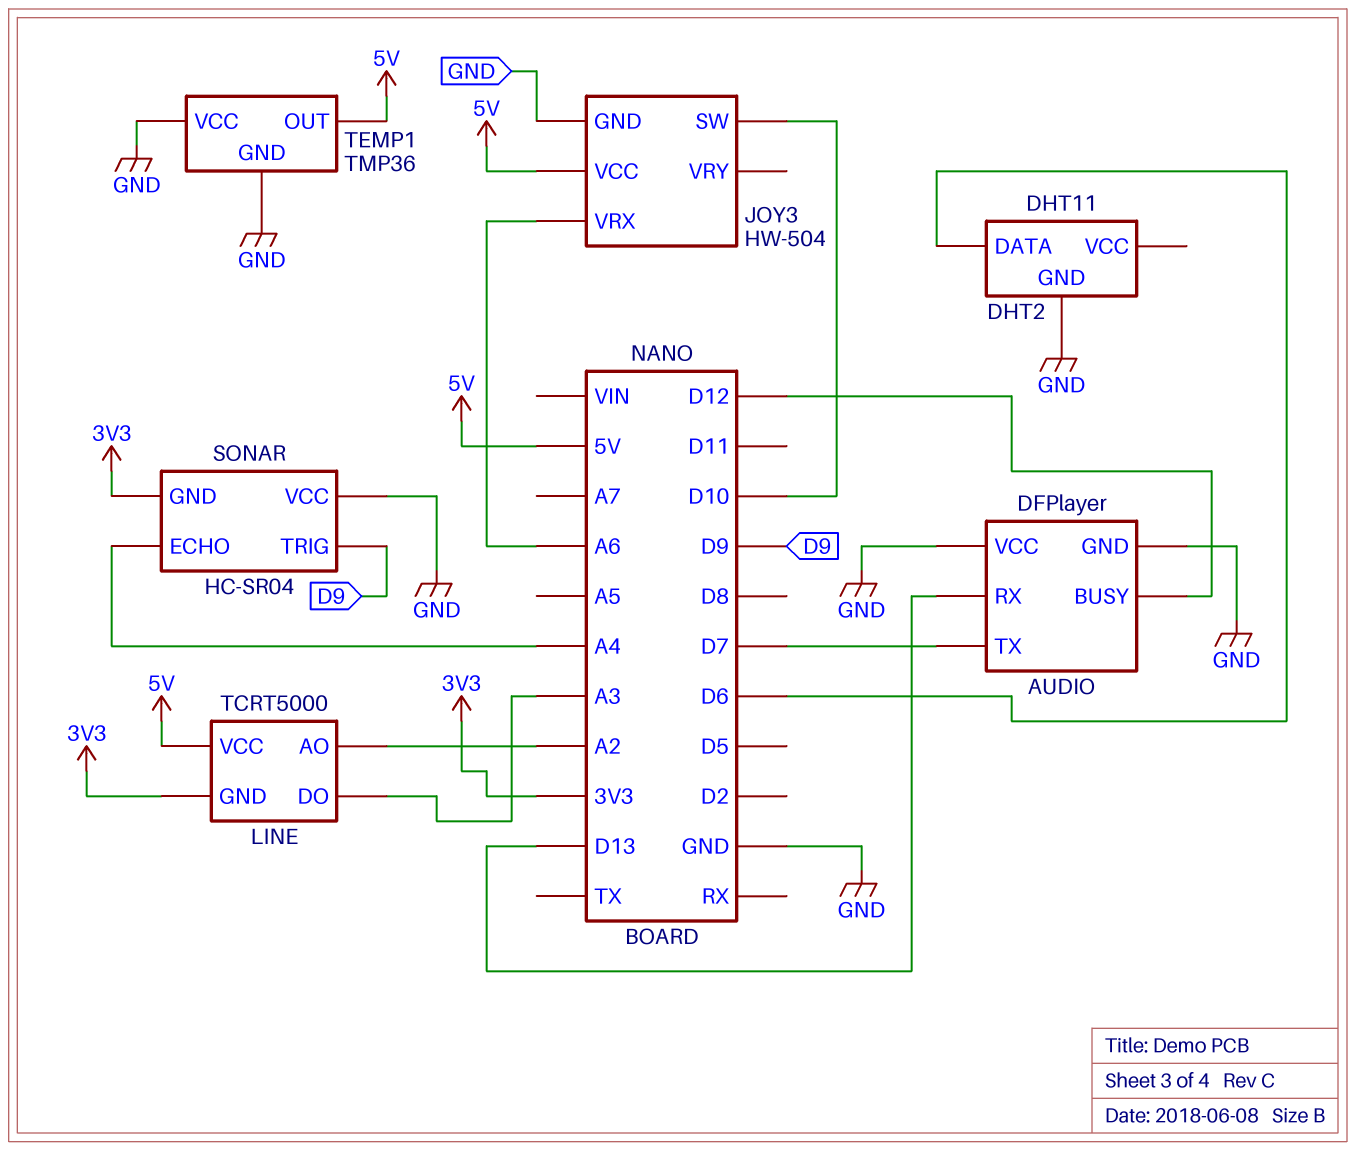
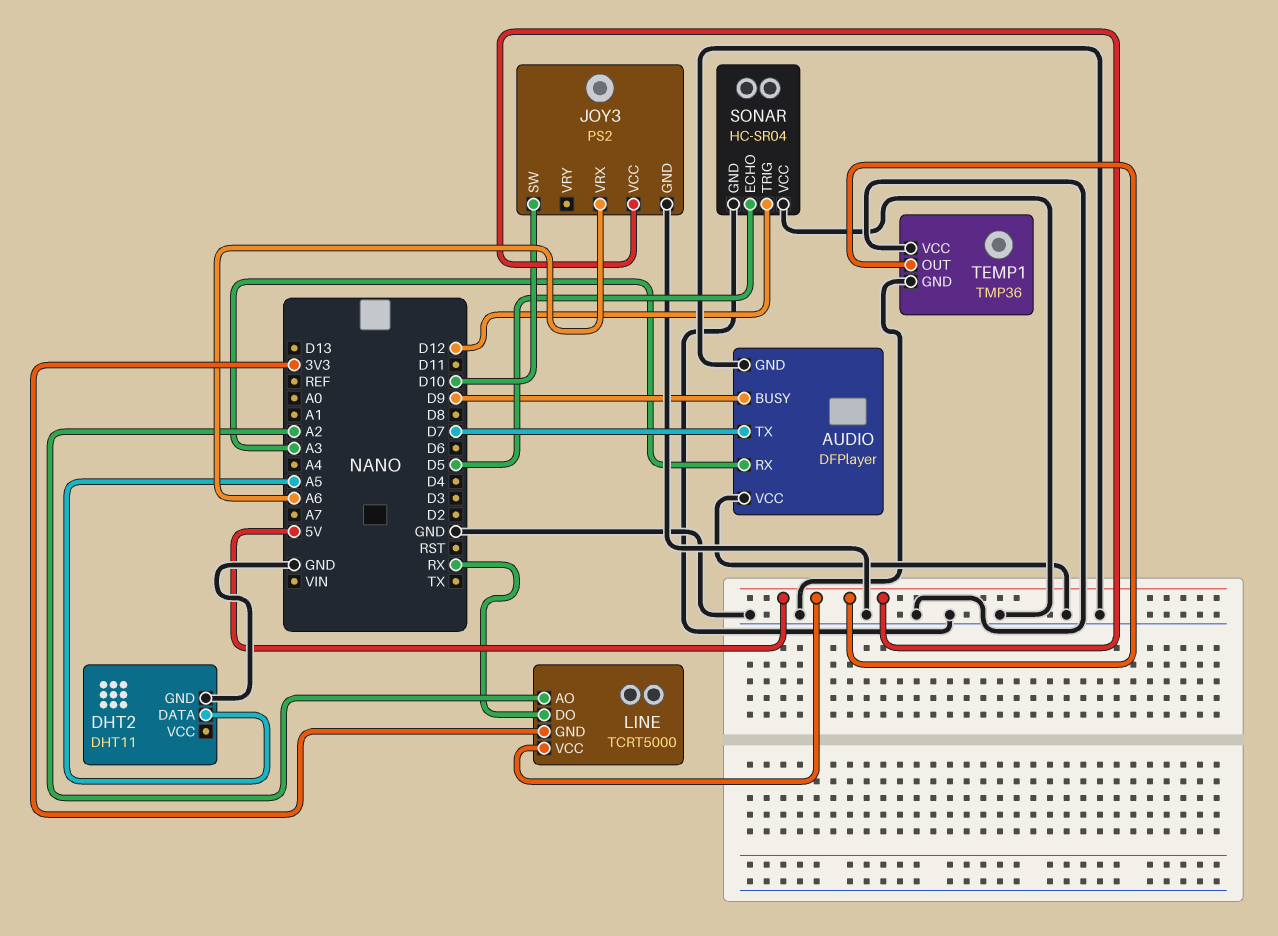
AUDIO pin BUSY: D12 -> D9
AUDIO pin RX: D13 -> A3
DHT2 pin DATA: D6 -> A5
JOY3: HW-504 -> PS2
LINE pin DO: A3 -> RX
SONAR pin ECHO: A4 -> D5
SONAR pin GND: 3V3 -> GND
SONAR pin TRIG: D9 -> D12

